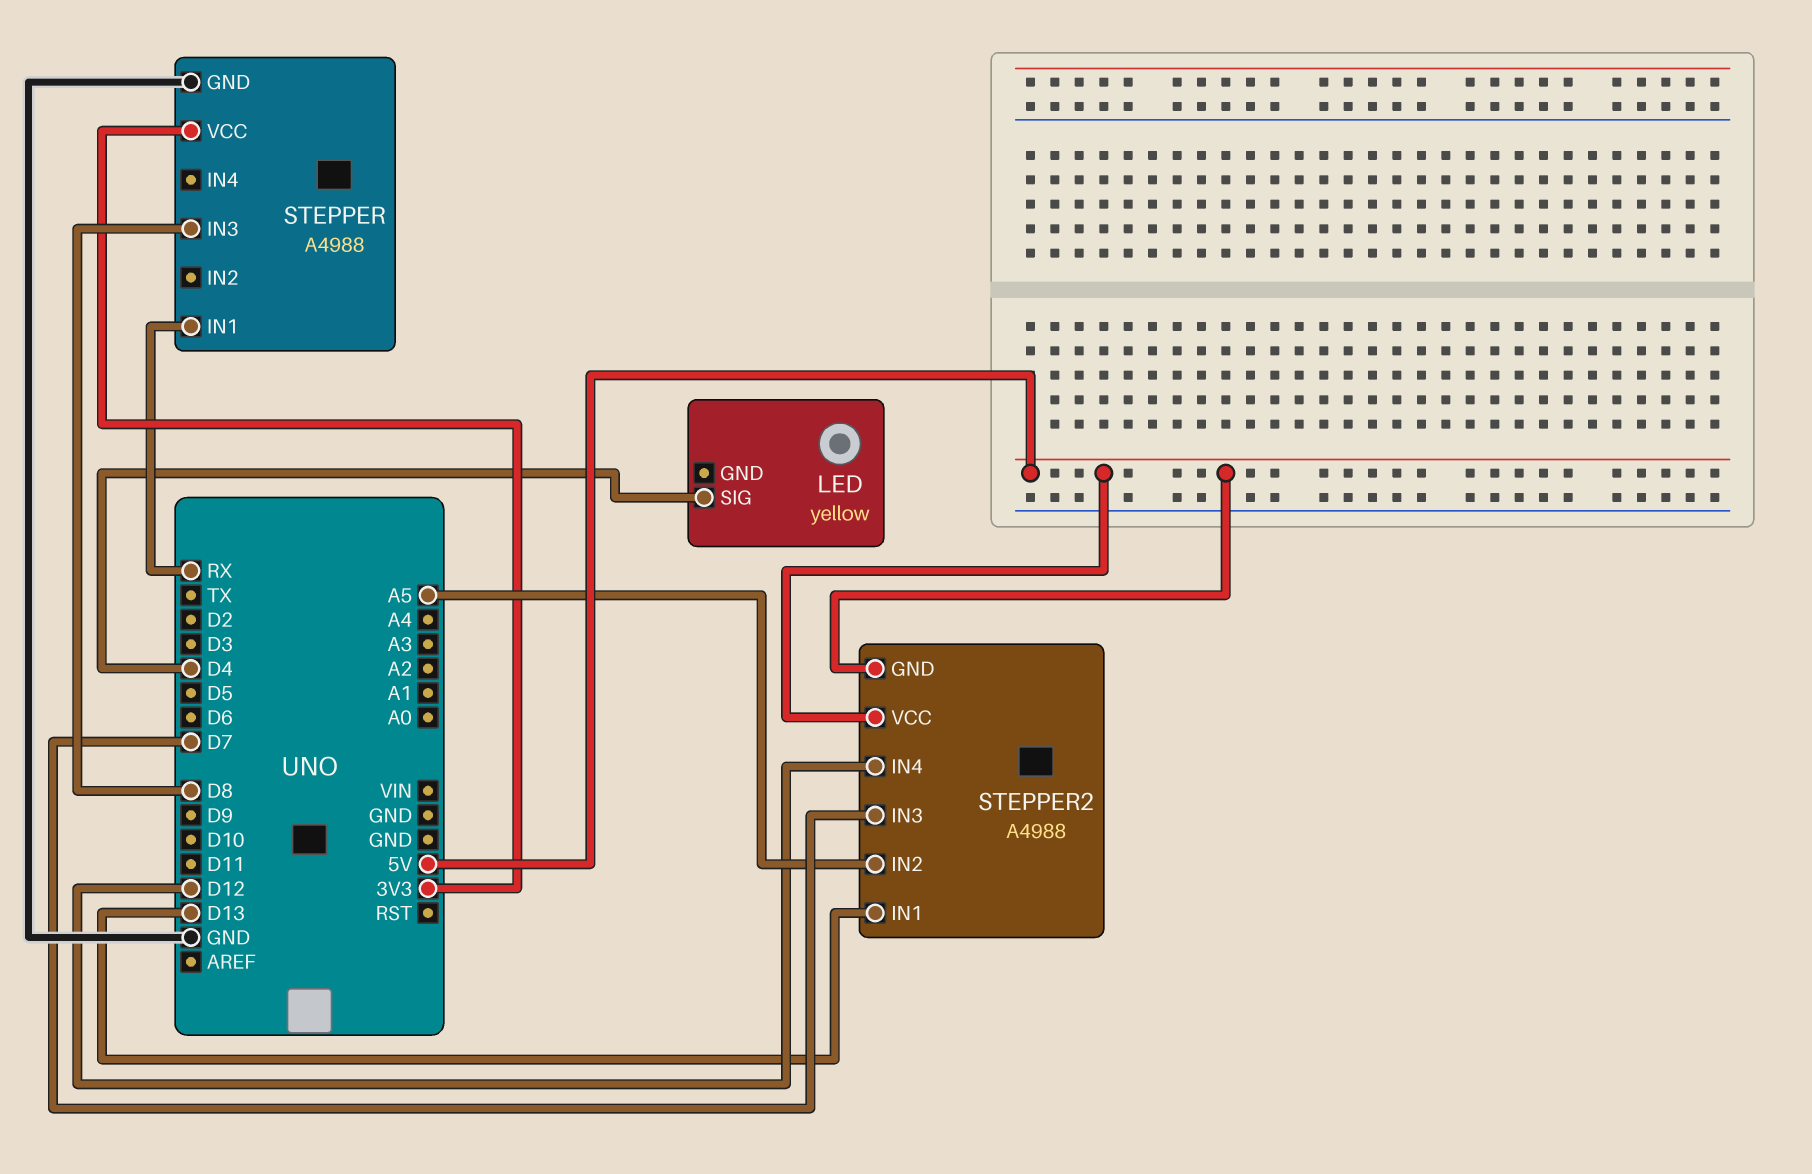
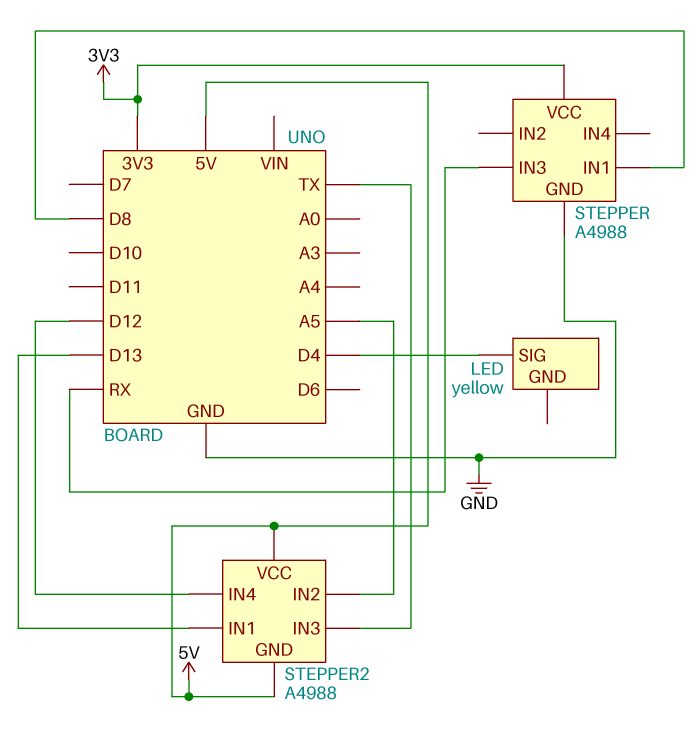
STEPPER pin IN1: RX -> D8
STEPPER pin IN3: D8 -> RX
STEPPER2 pin IN3: D7 -> TX

